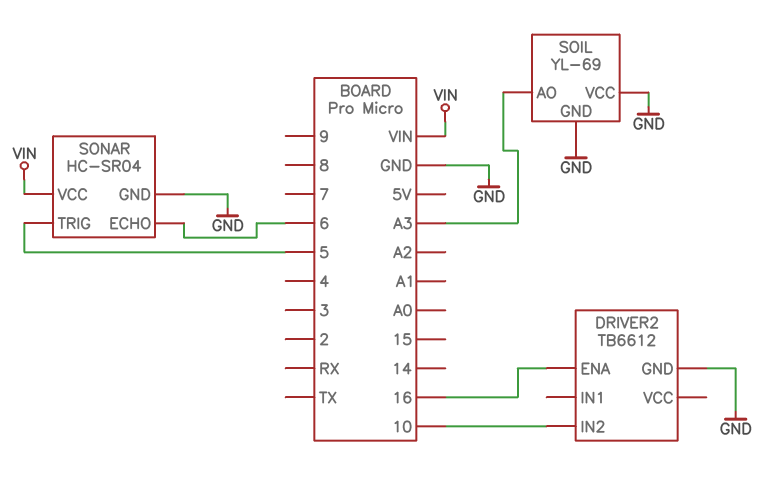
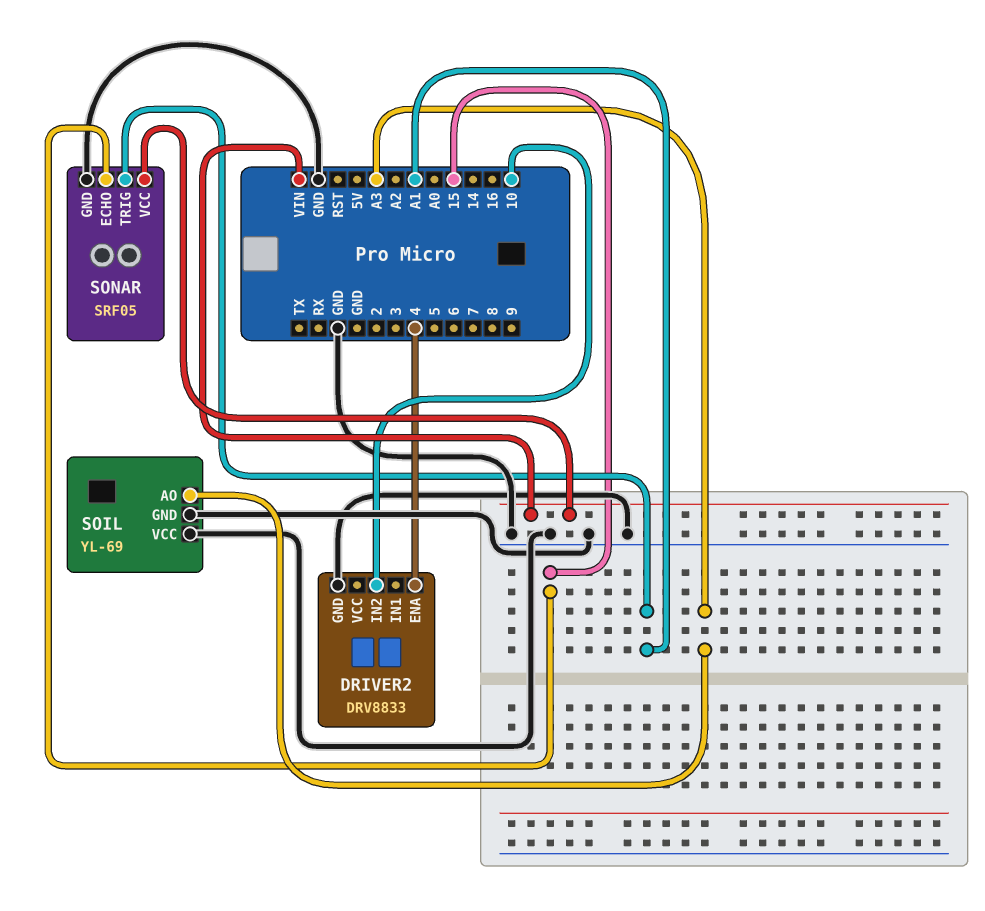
DRIVER2: TB6612 -> DRV8833
DRIVER2 pin ENA: 16 -> 4
SONAR: HC-SR04 -> SRF05
SONAR pin ECHO: 6 -> 15
SONAR pin TRIG: 5 -> A1

